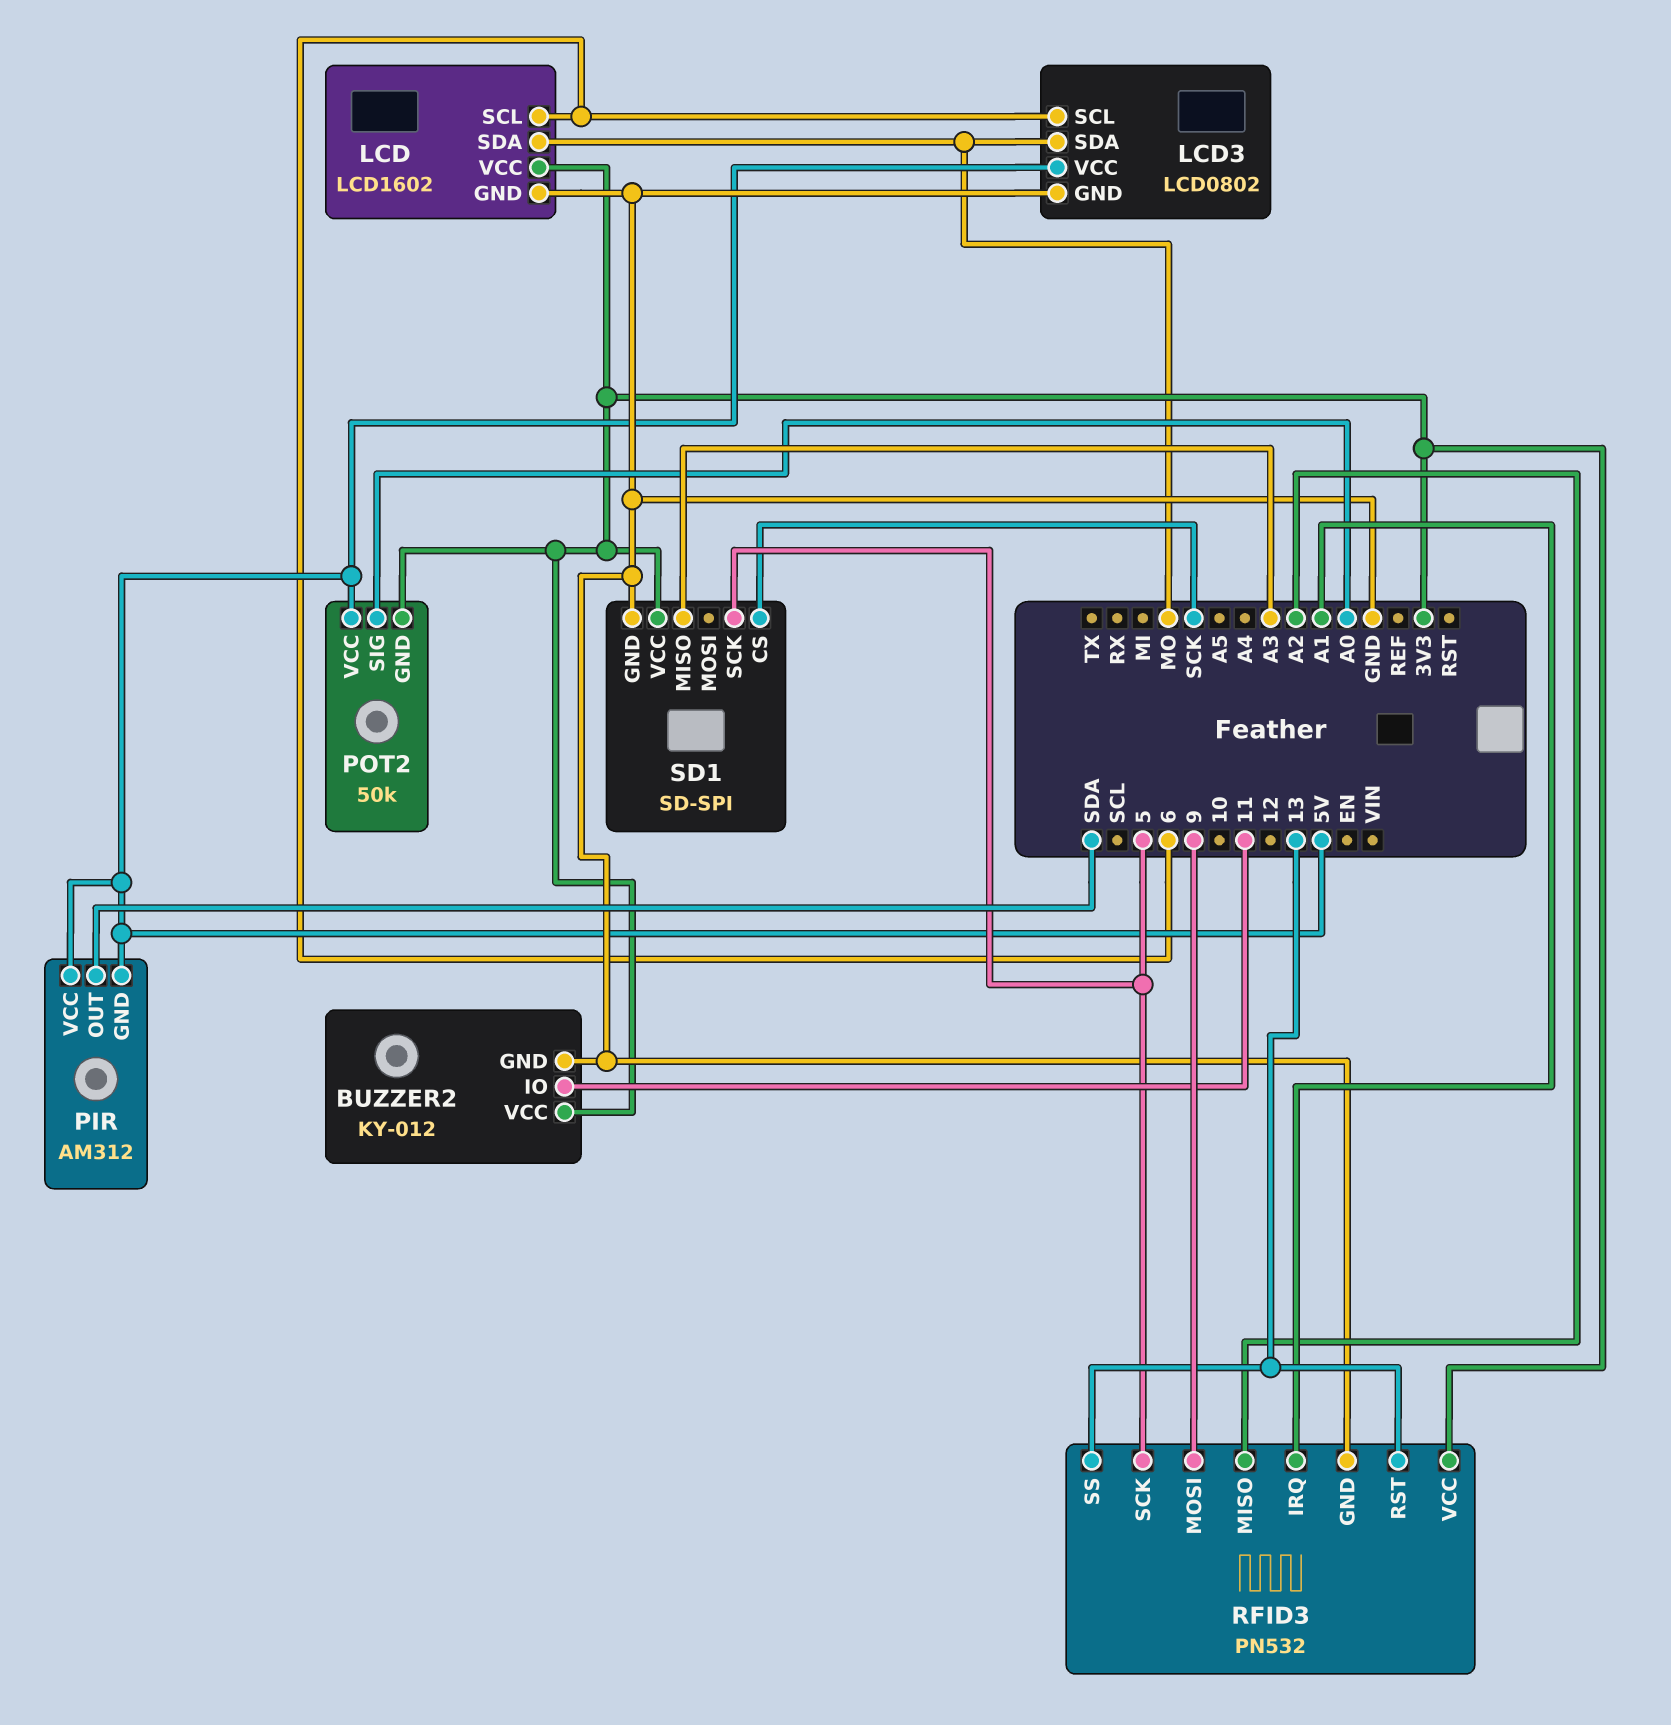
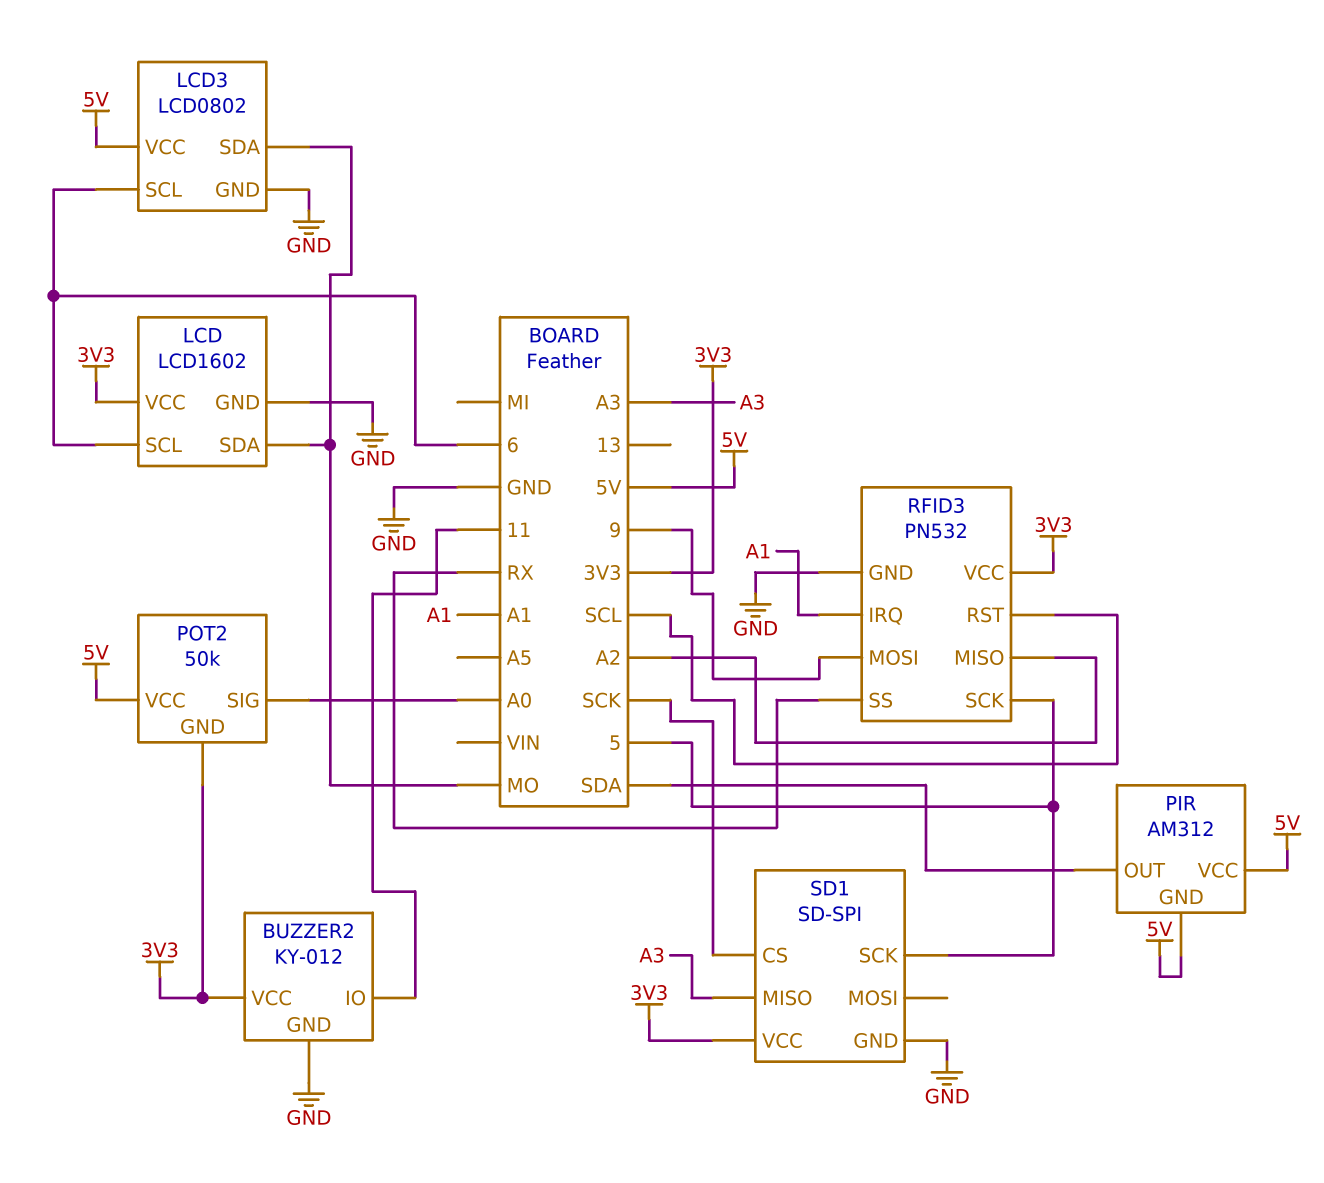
RFID3 pin RST: 13 -> SCL
RFID3 pin SS: 13 -> RX

